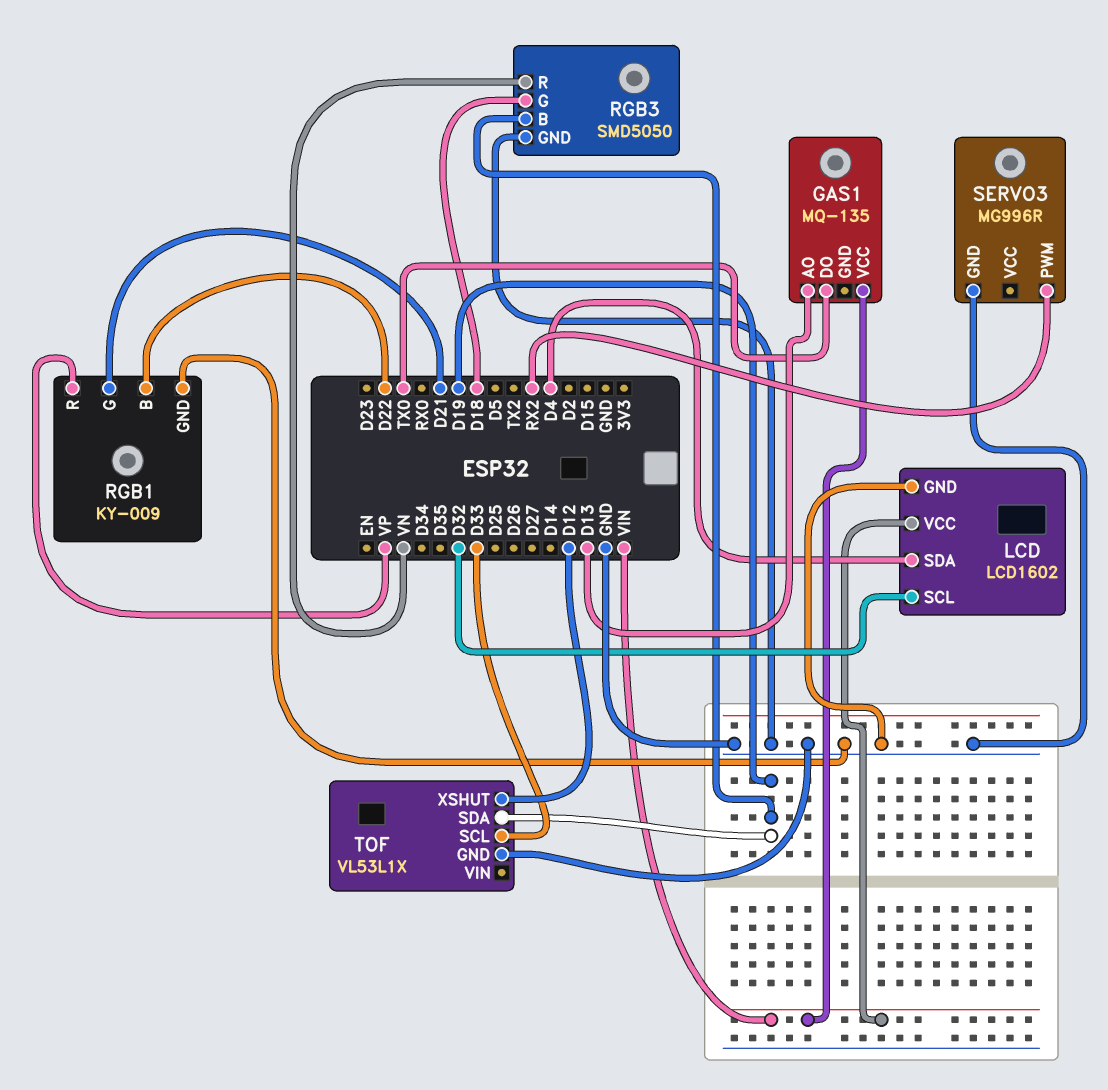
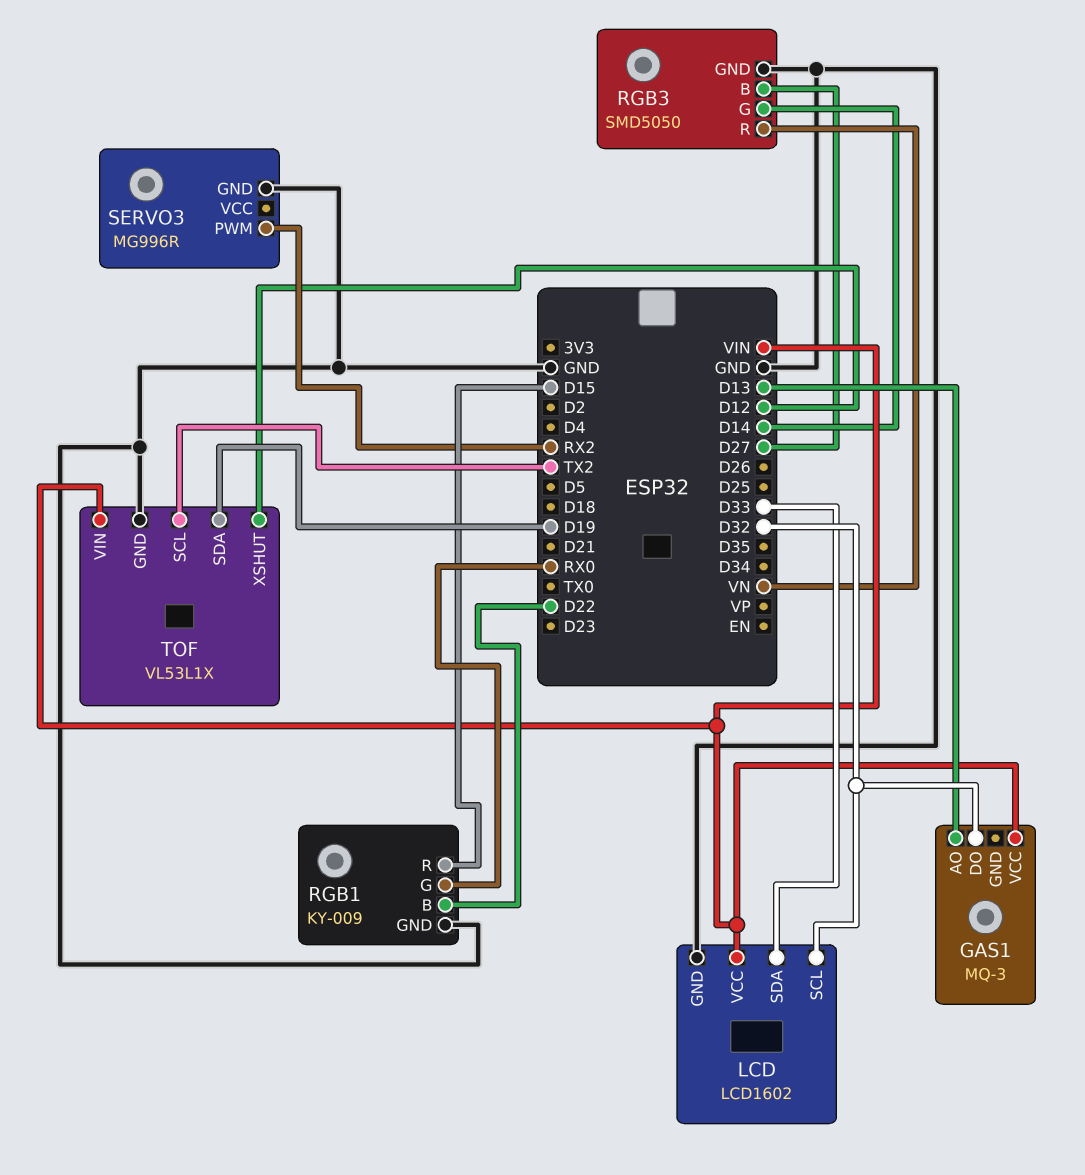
GAS1: MQ-135 -> MQ-3
GAS1 pin DO: TX0 -> D32
LCD pin SDA: D4 -> D33
RGB1 pin G: D21 -> RX0
RGB1 pin R: VP -> D15
RGB3 pin B: D19 -> D27
RGB3 pin G: D18 -> D14
TOF pin SCL: D33 -> TX2
TOF pin VIN: none -> VIN

